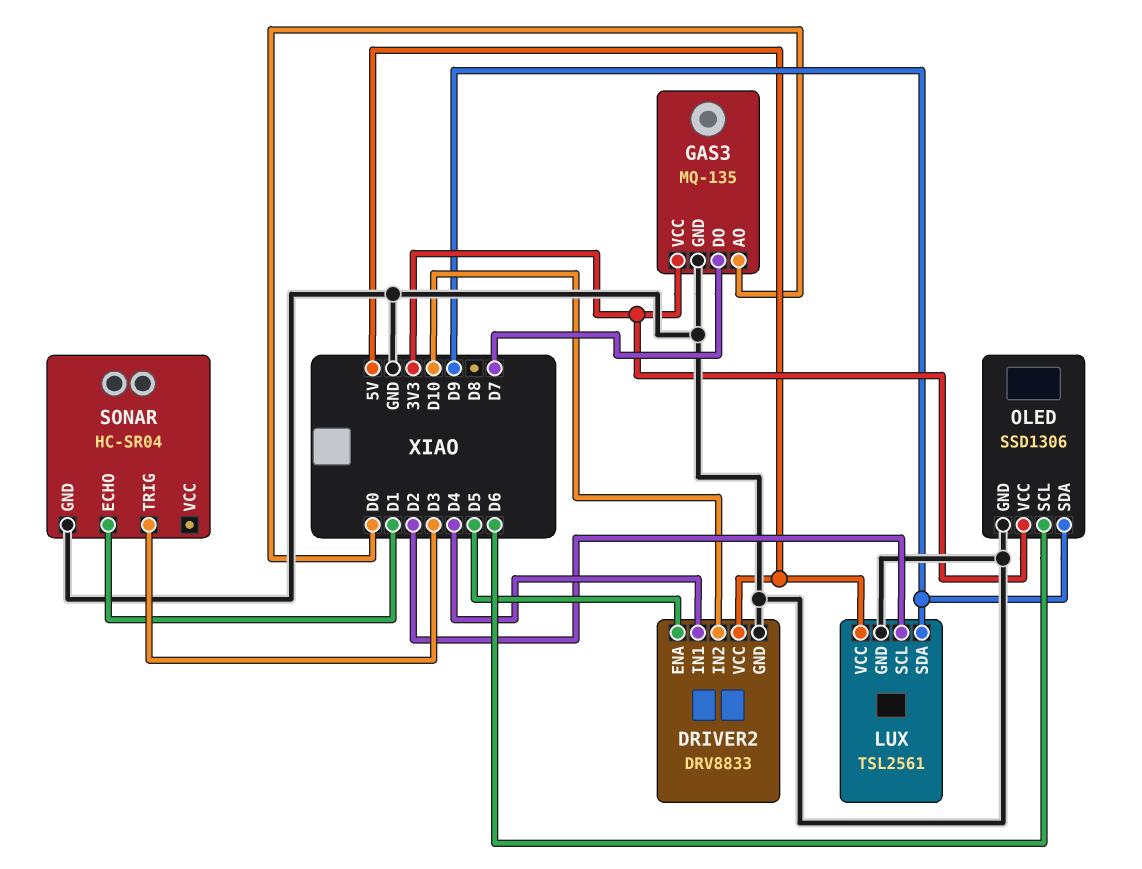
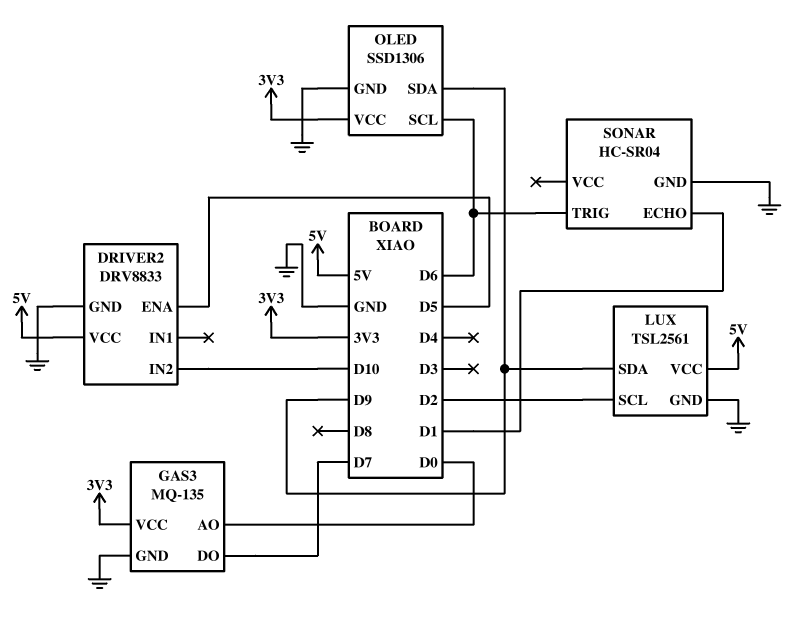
DRIVER2 pin IN1: D4 -> none
SONAR pin TRIG: D3 -> D6

